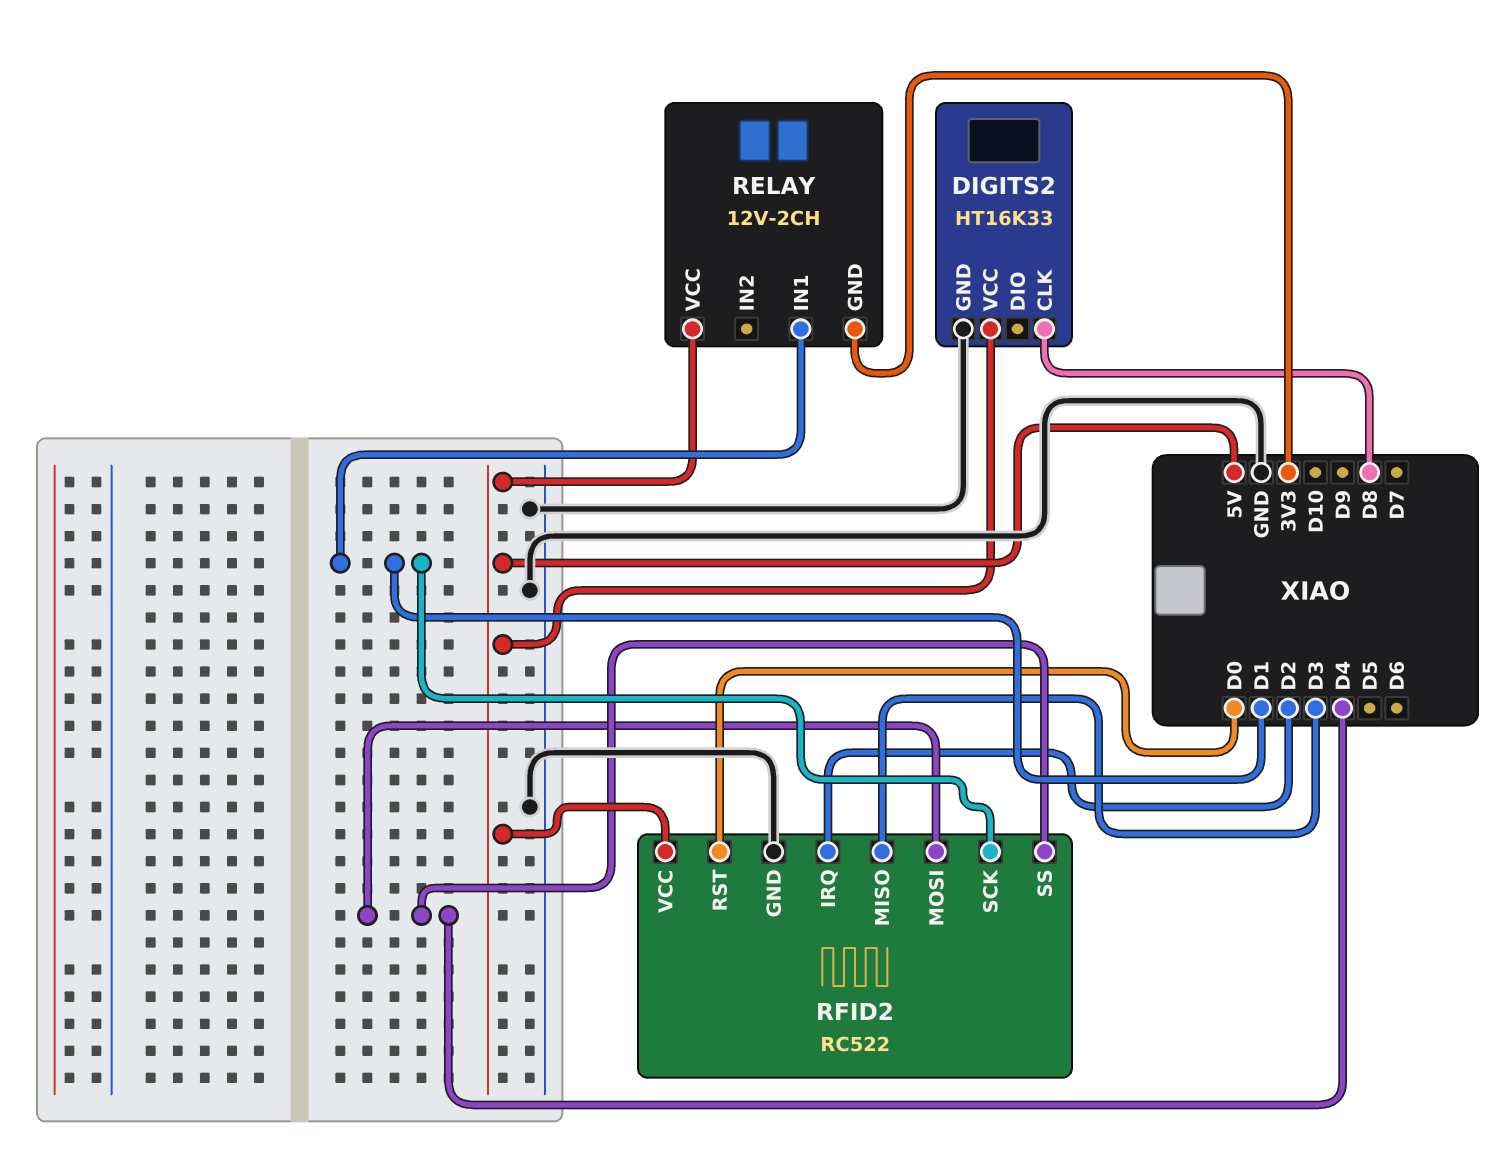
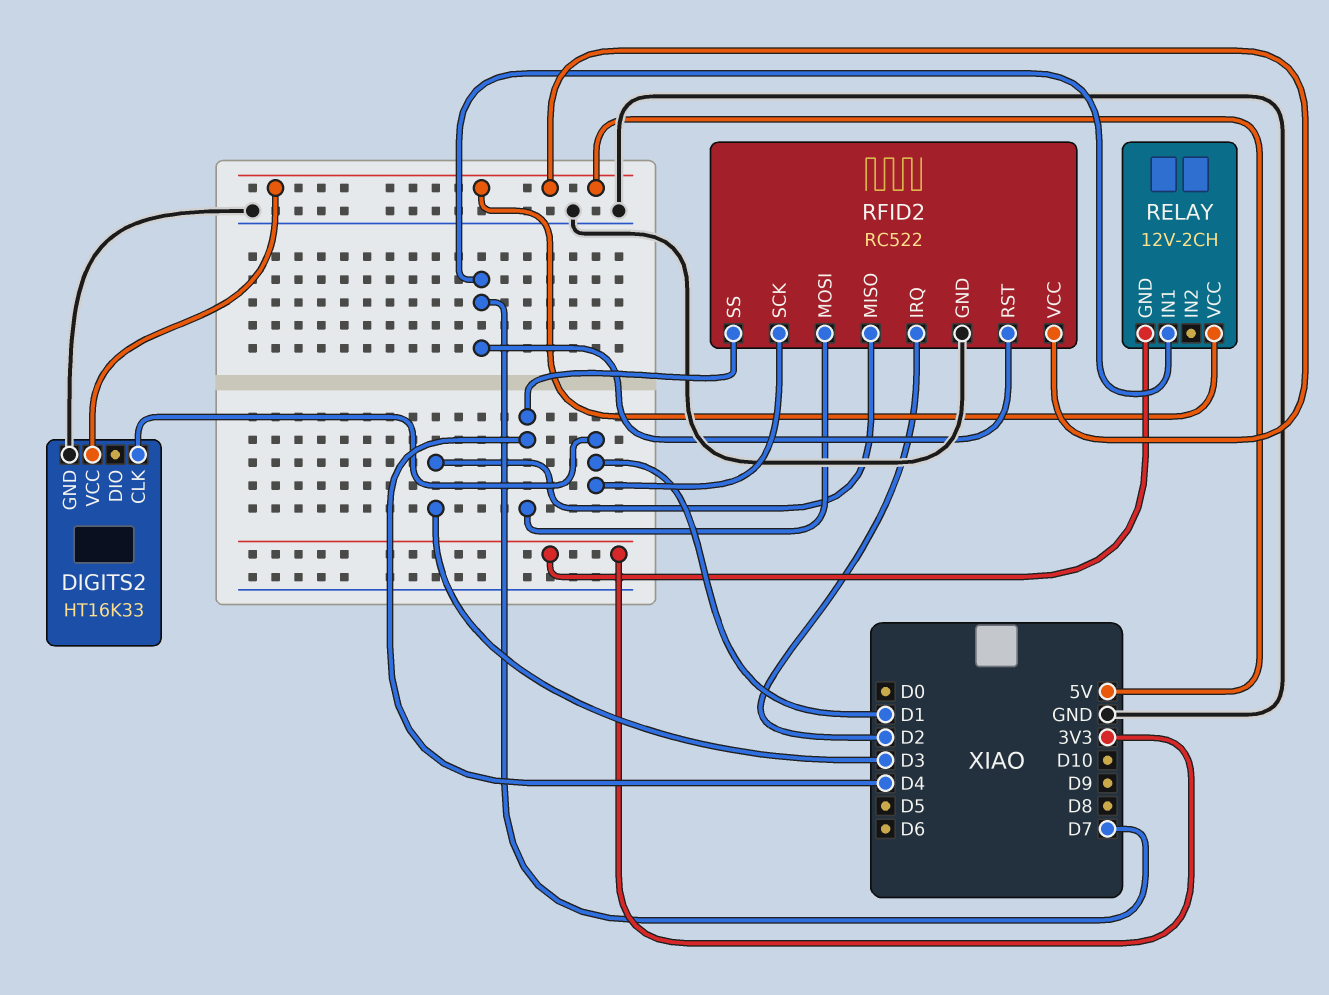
DIGITS2 pin CLK: D8 -> D1
RELAY pin IN1: D1 -> D7
RFID2 pin RST: D0 -> D7

